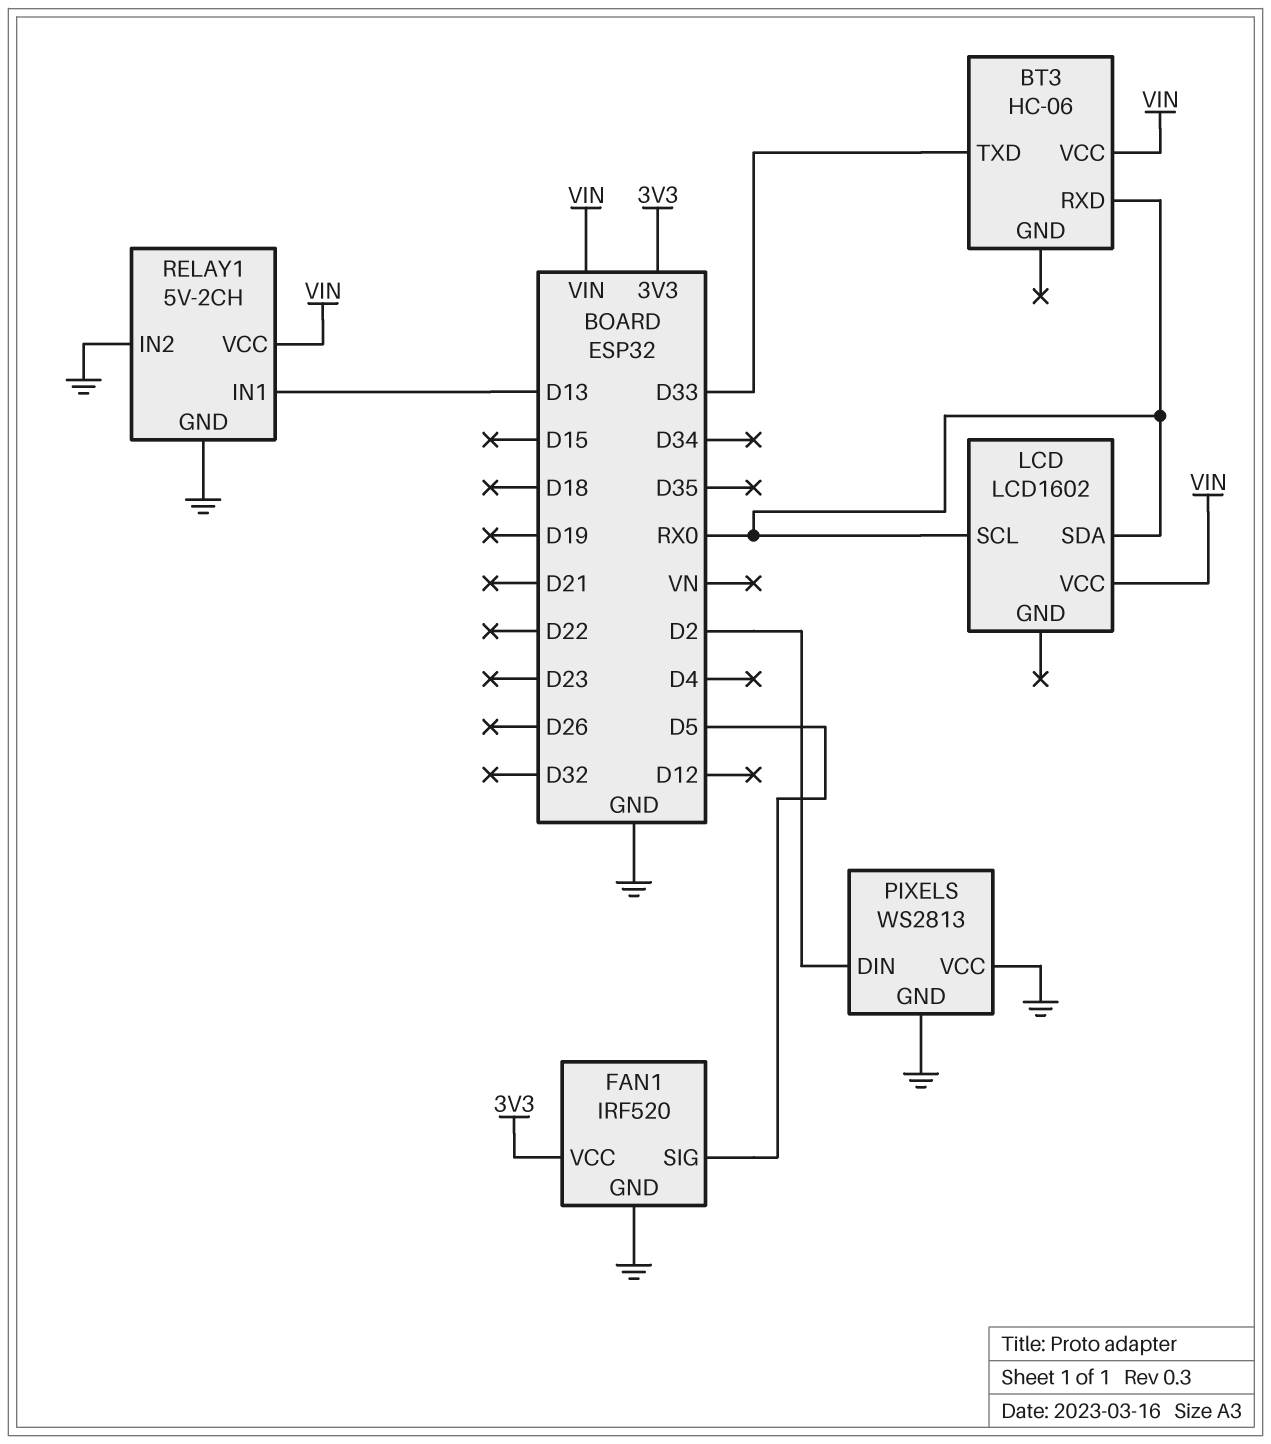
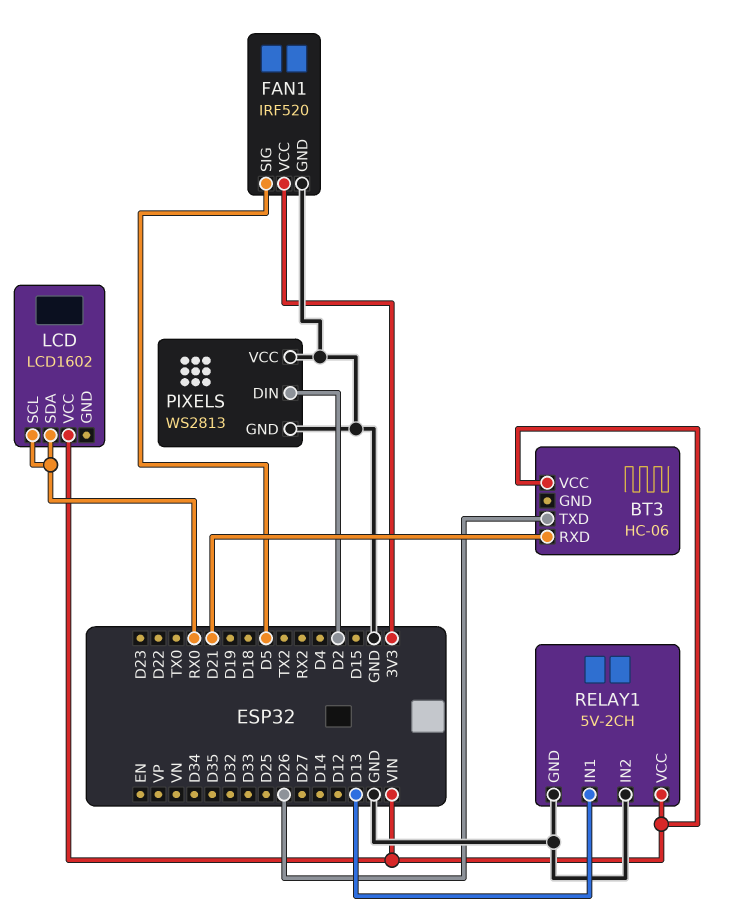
BT3 pin RXD: RX0 -> D21
BT3 pin TXD: D33 -> D26

